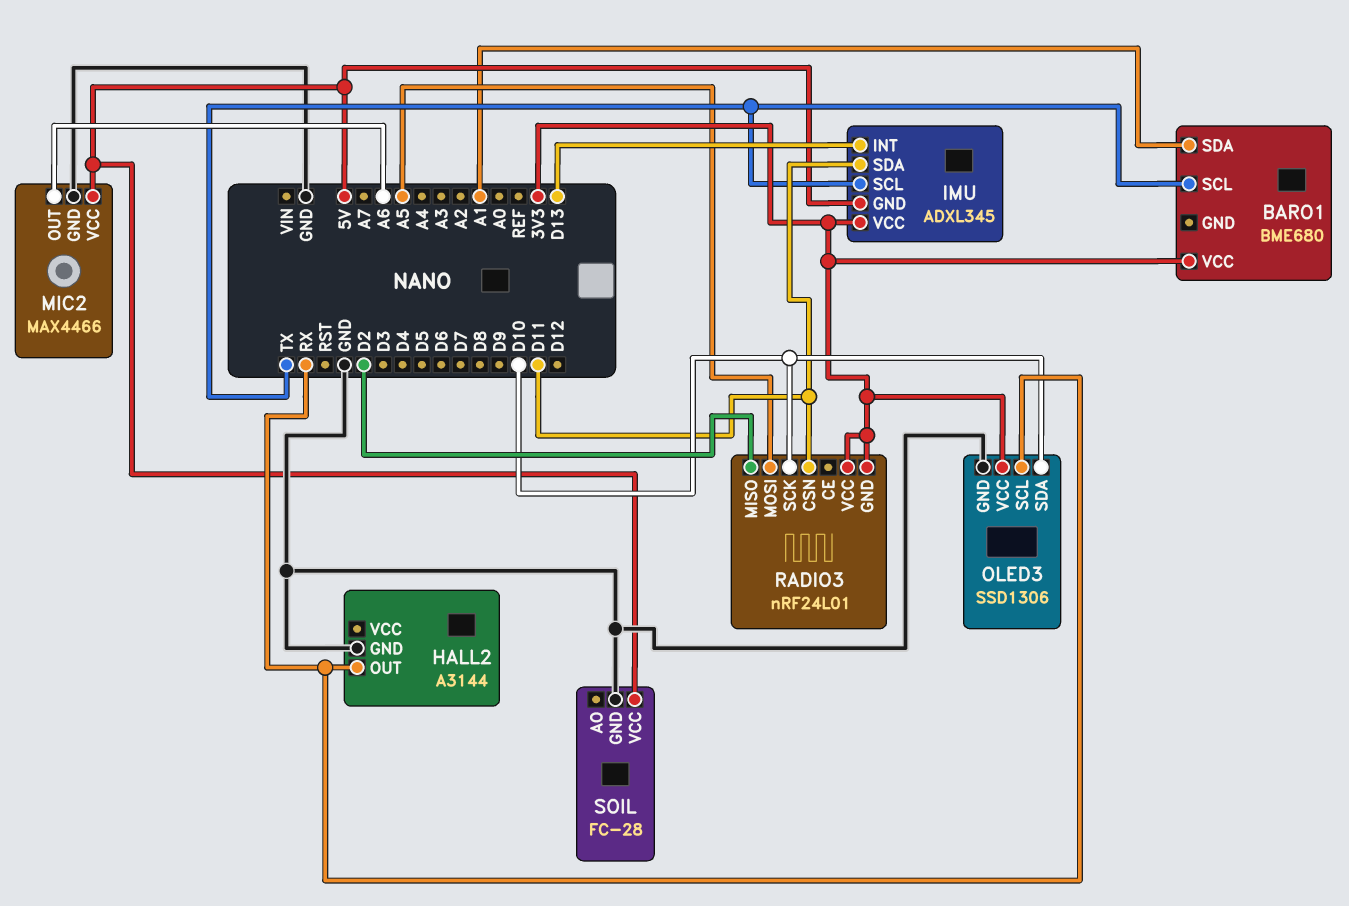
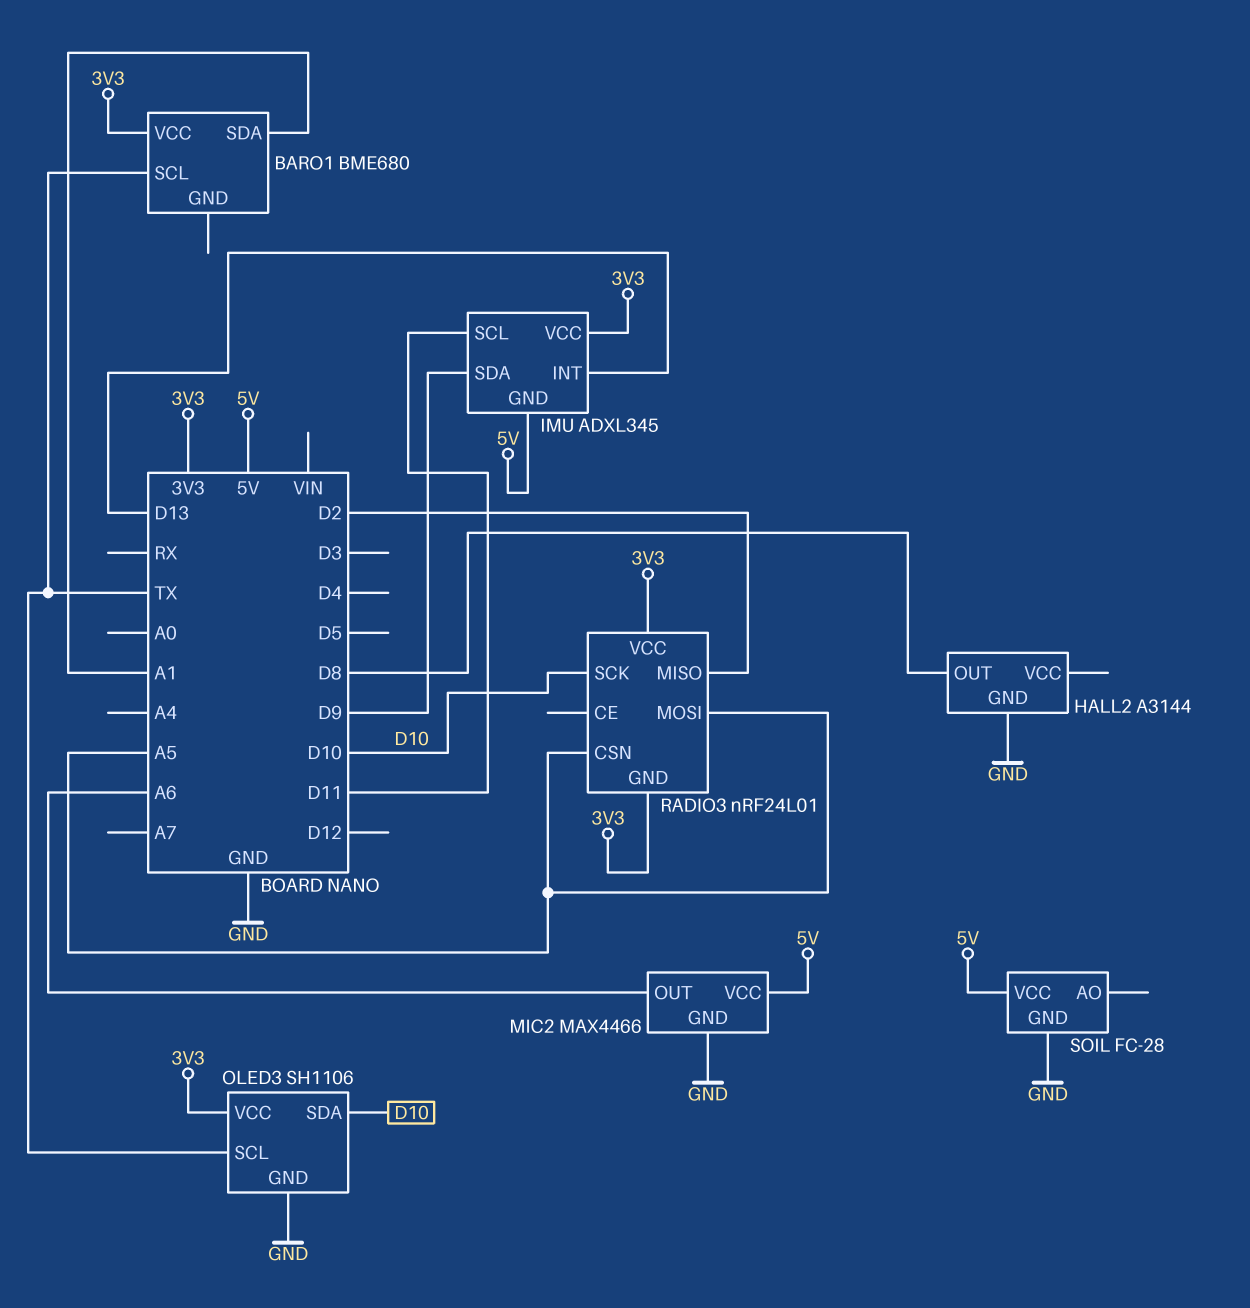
HALL2 pin OUT: RX -> D8
IMU pin SCL: TX -> D11
IMU pin SDA: D11 -> D9
OLED3: SSD1306 -> SH1106
OLED3 pin SCL: RX -> TX
RADIO3 pin CSN: D11 -> A5

